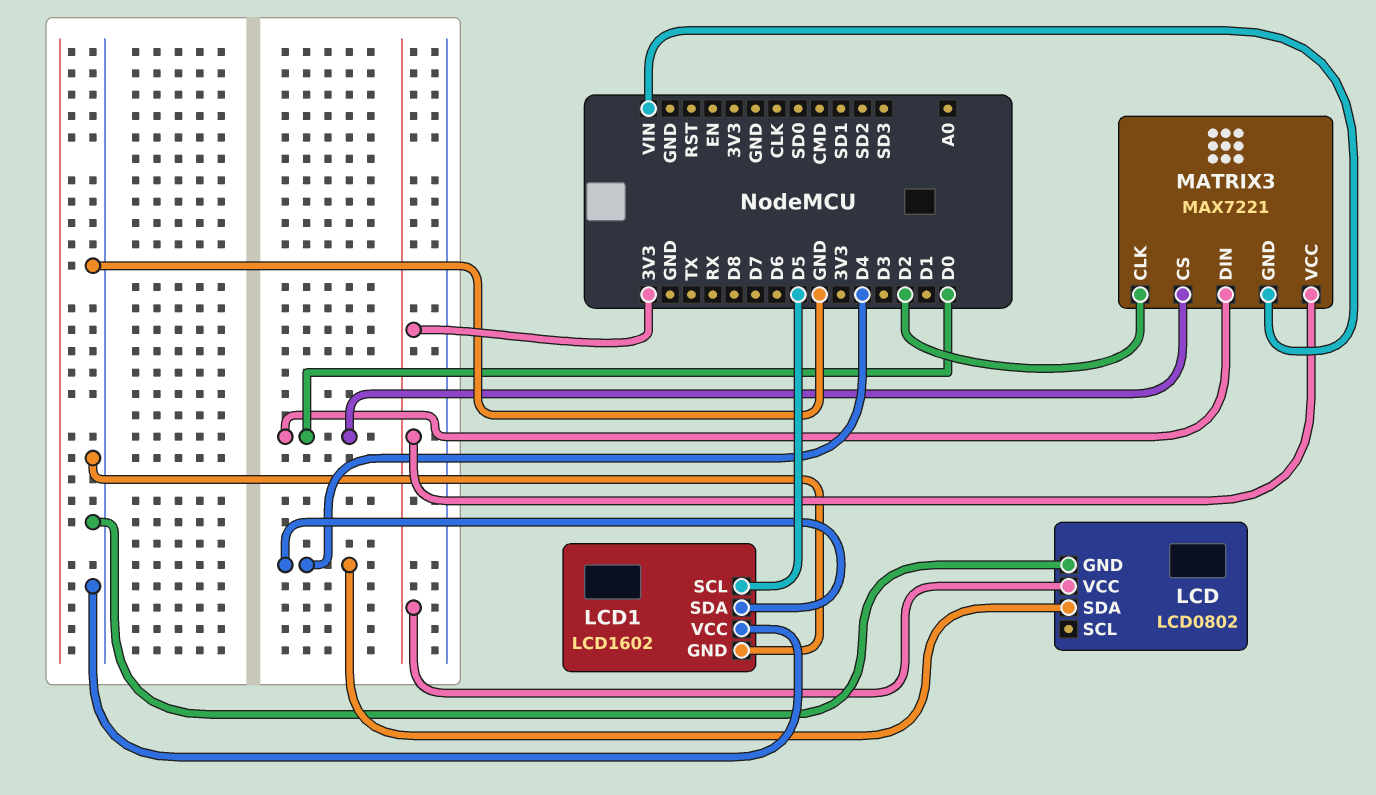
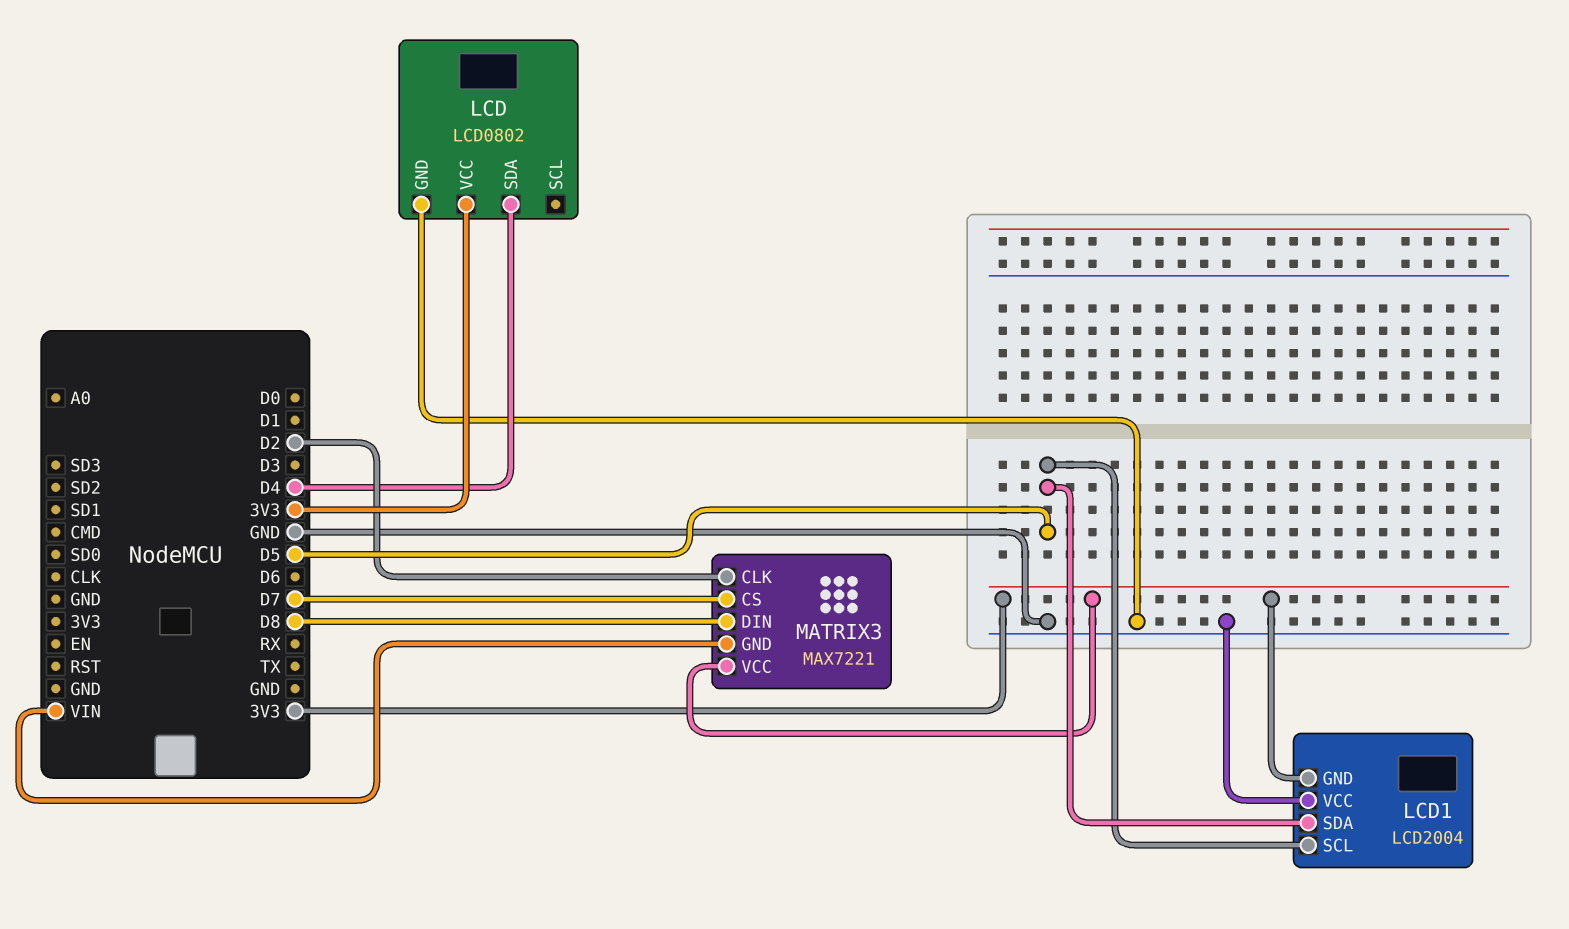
LCD1: LCD1602 -> LCD2004
LCD1 pin GND: GND -> 3V3
LCD1 pin SDA: D4 -> D5
MATRIX3 pin CS: D0 -> D7
MATRIX3 pin DIN: D0 -> D8

